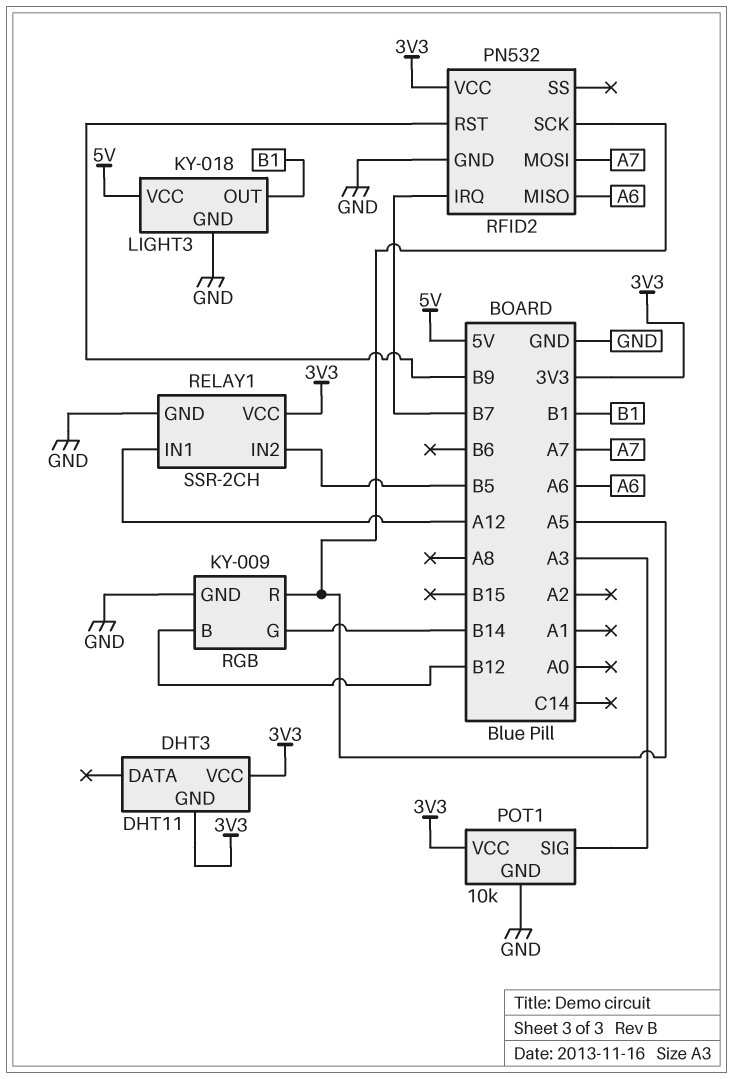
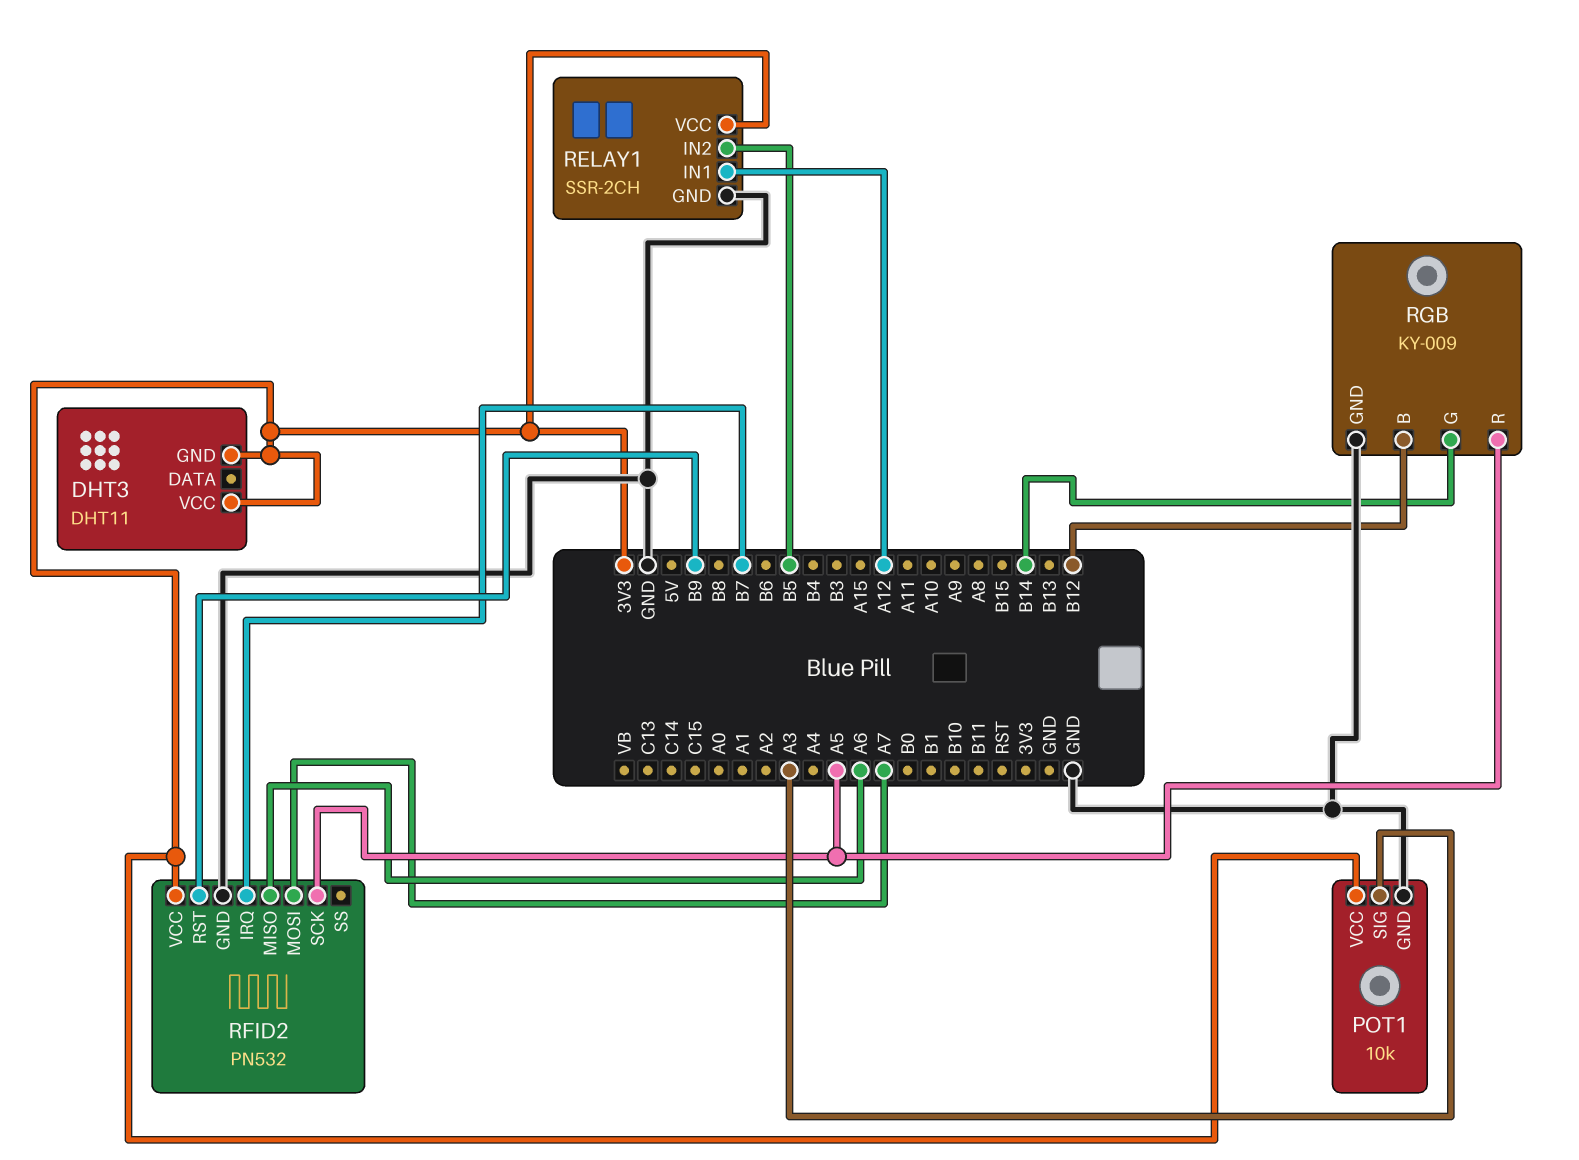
LIGHT3: KY-018 -> none
LIGHT3 pin GND: GND -> none
LIGHT3 pin OUT: B1 -> none
LIGHT3 pin VCC: 5V -> none

